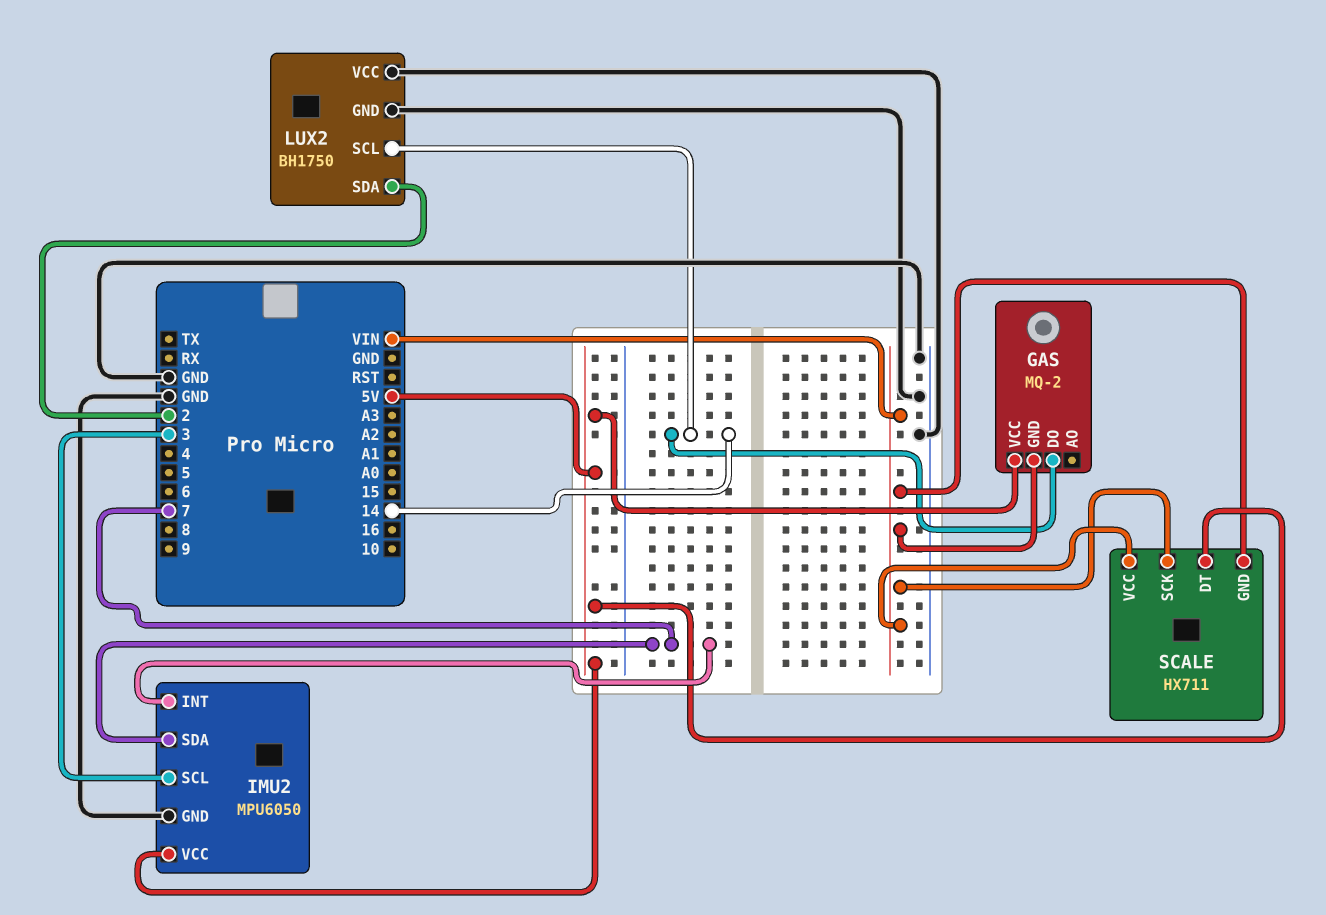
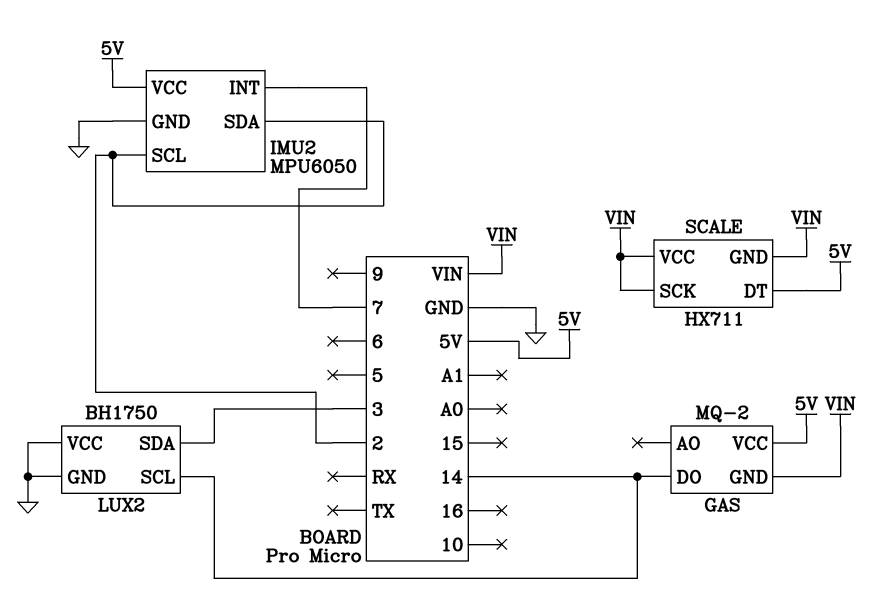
IMU2 pin SCL: 3 -> 2
IMU2 pin SDA: 7 -> 2
LUX2 pin SDA: 2 -> 3

